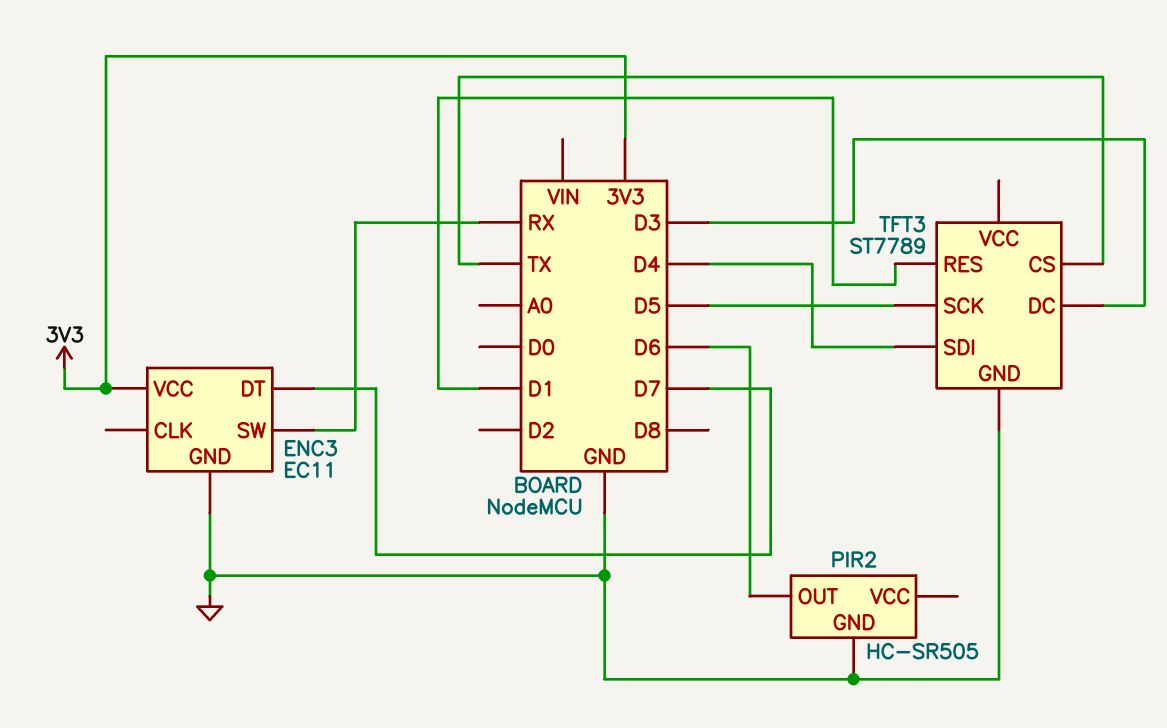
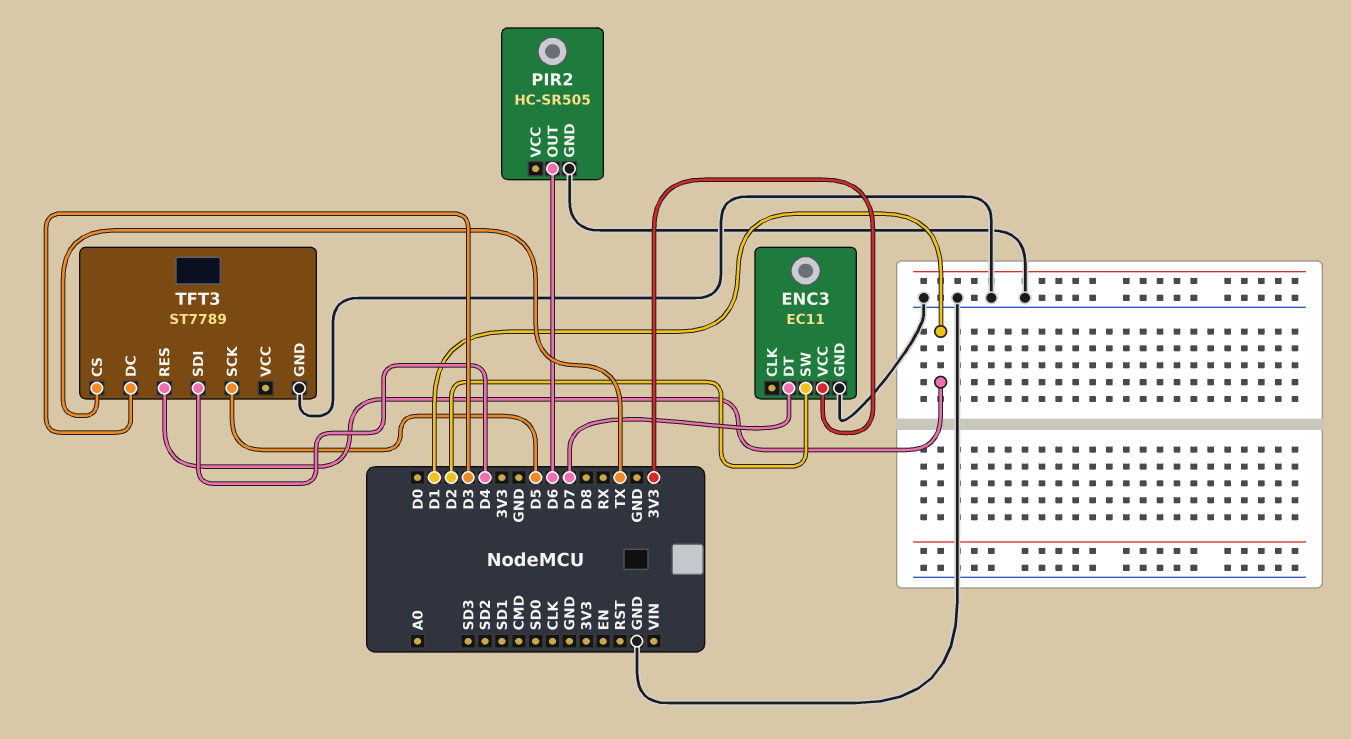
ENC3 pin SW: RX -> D2

